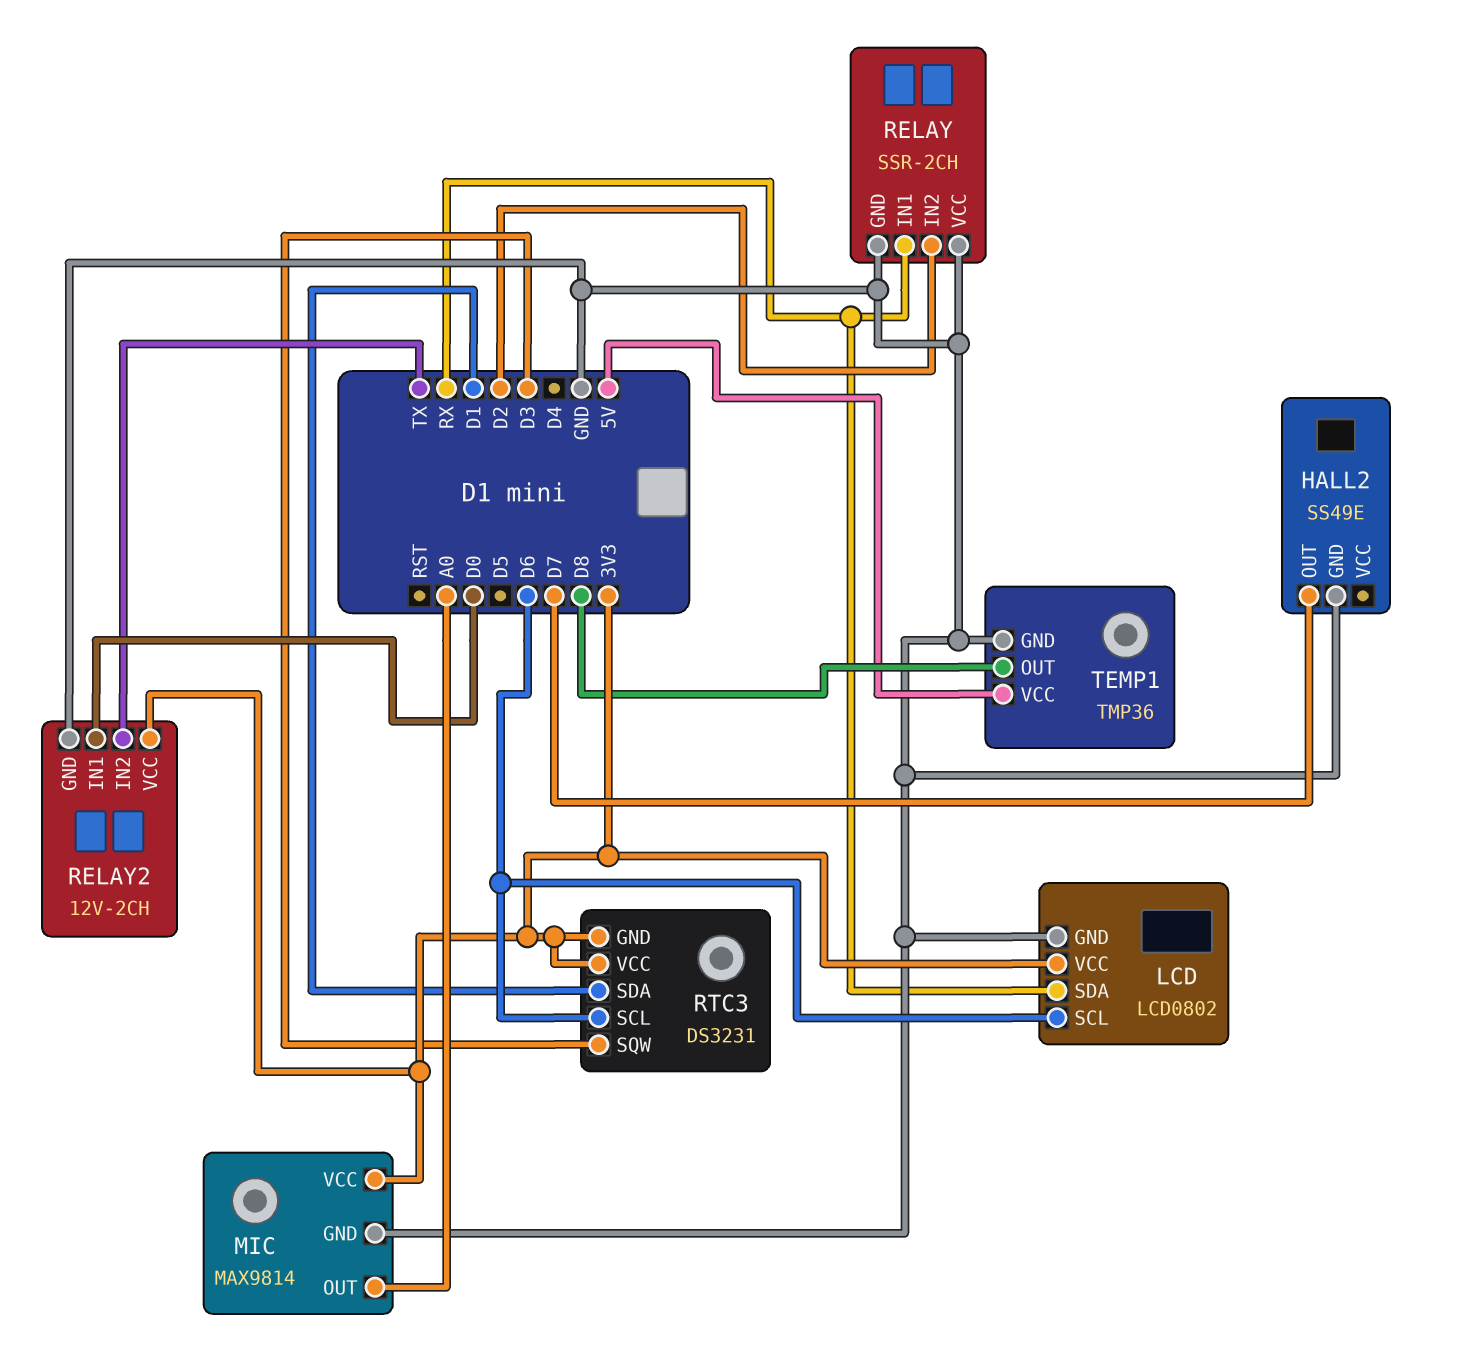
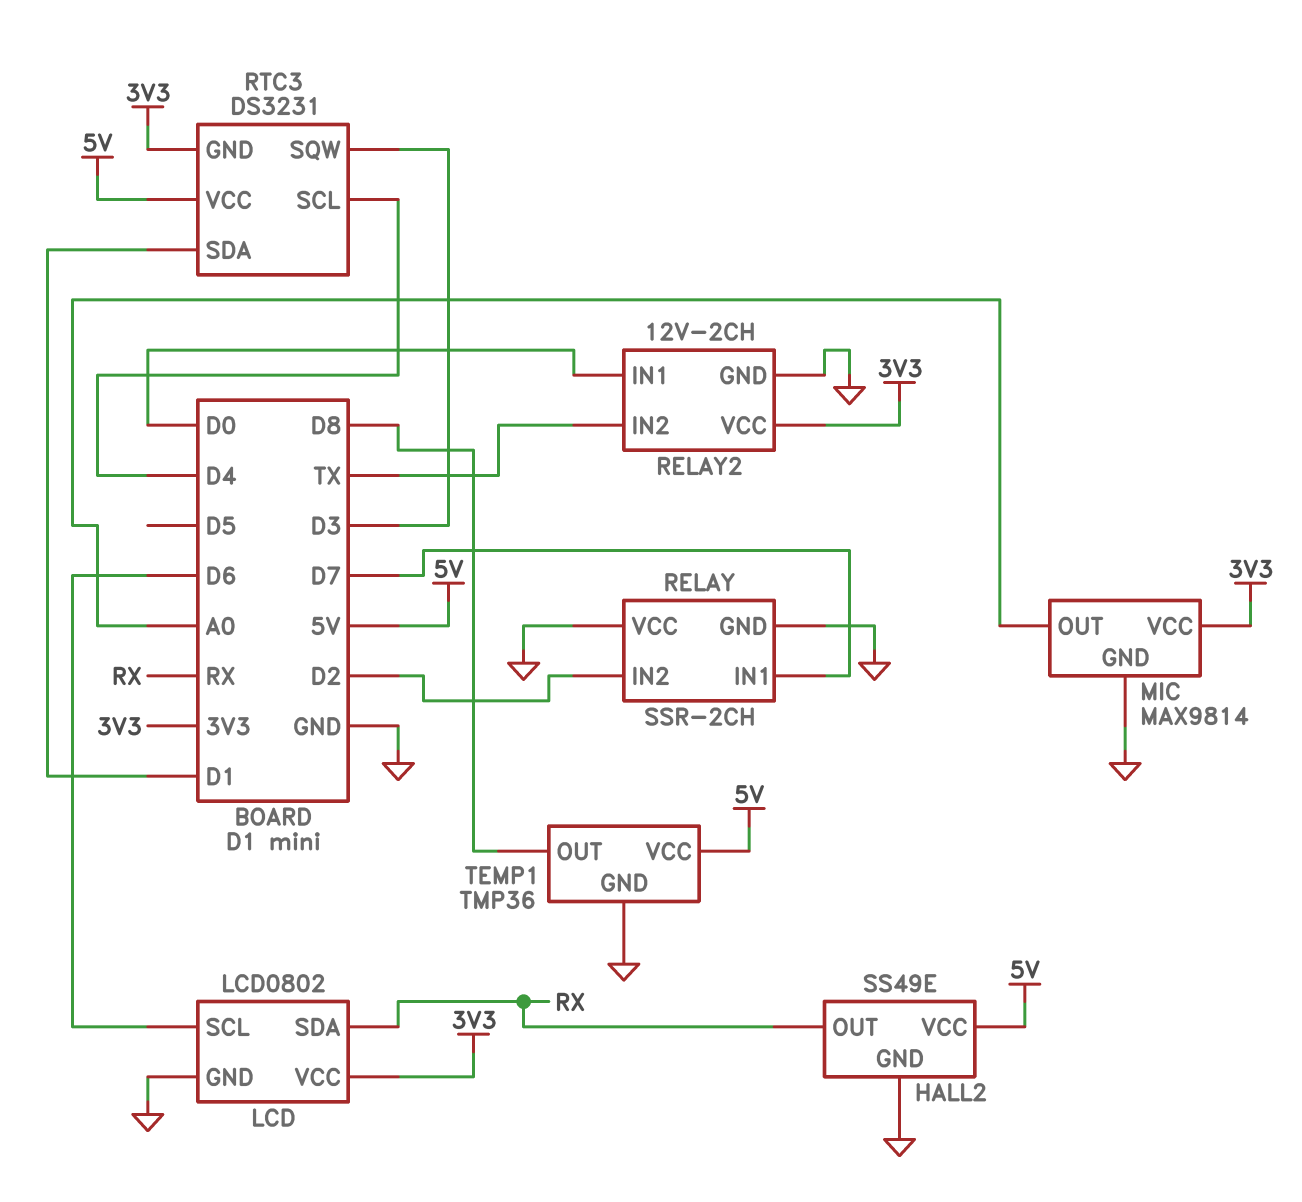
HALL2 pin OUT: D7 -> RX
HALL2 pin VCC: none -> 5V
RELAY pin IN1: RX -> D7
RTC3 pin SCL: D6 -> D4
RTC3 pin VCC: 3V3 -> 5V

